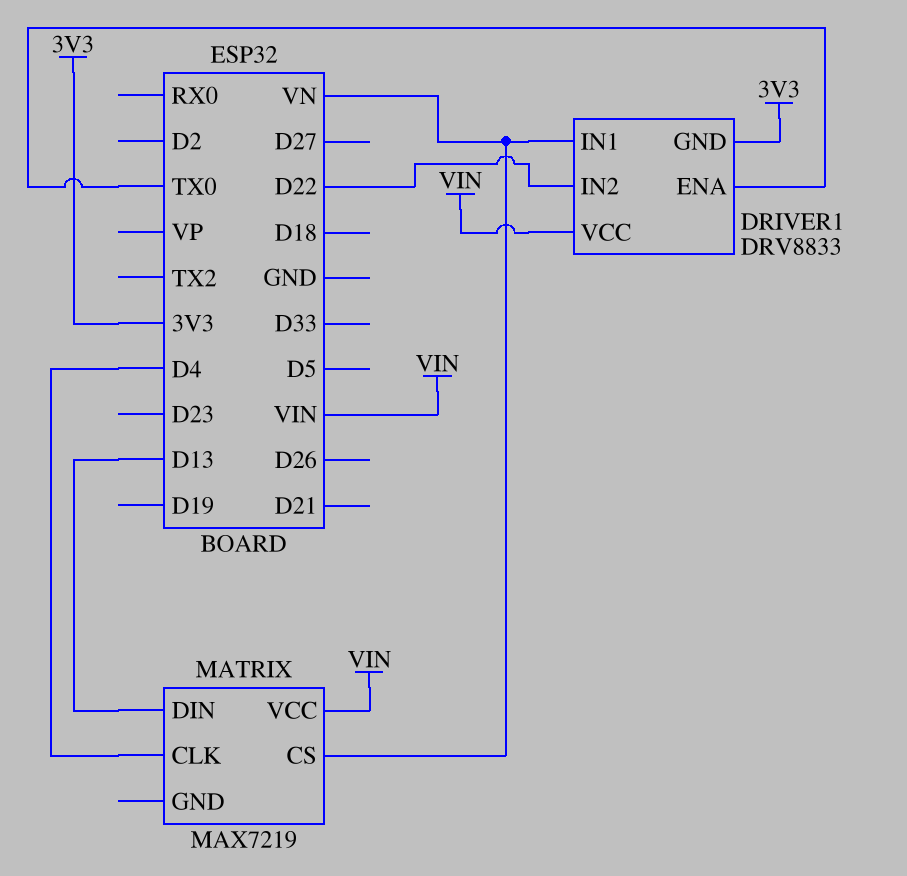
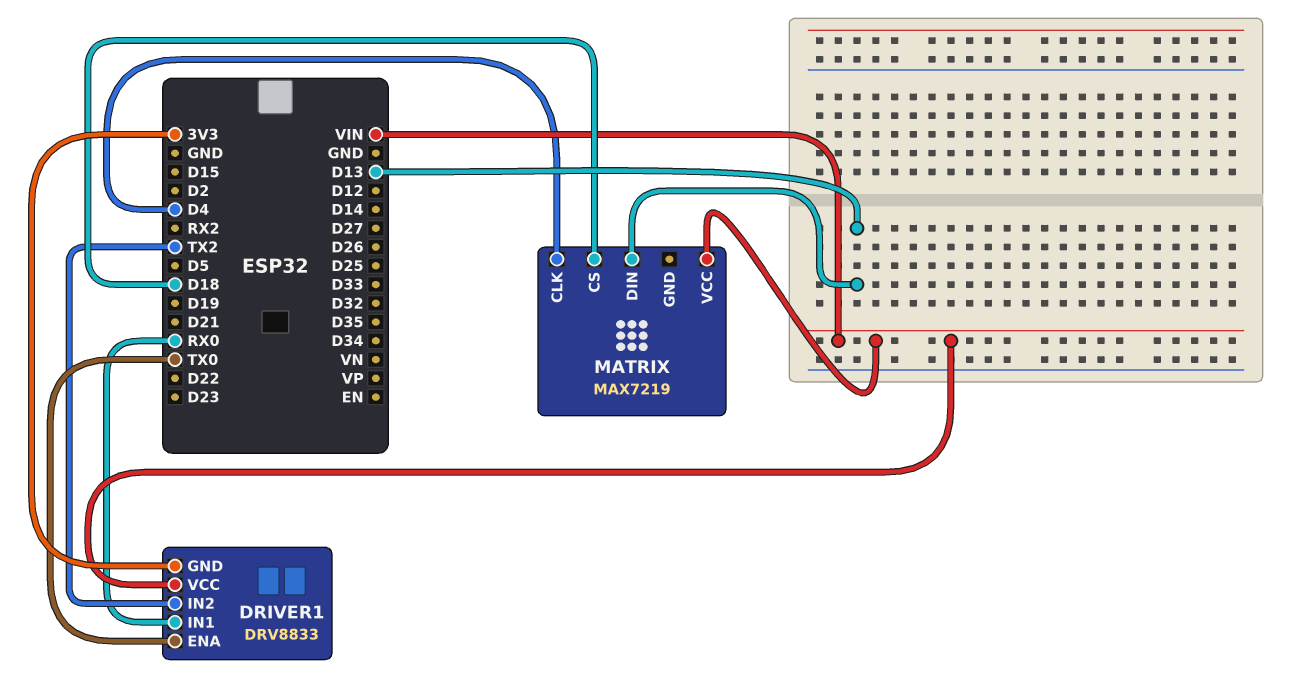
DRIVER1 pin IN1: VN -> RX0
DRIVER1 pin IN2: D22 -> TX2
MATRIX pin CS: VN -> D18

